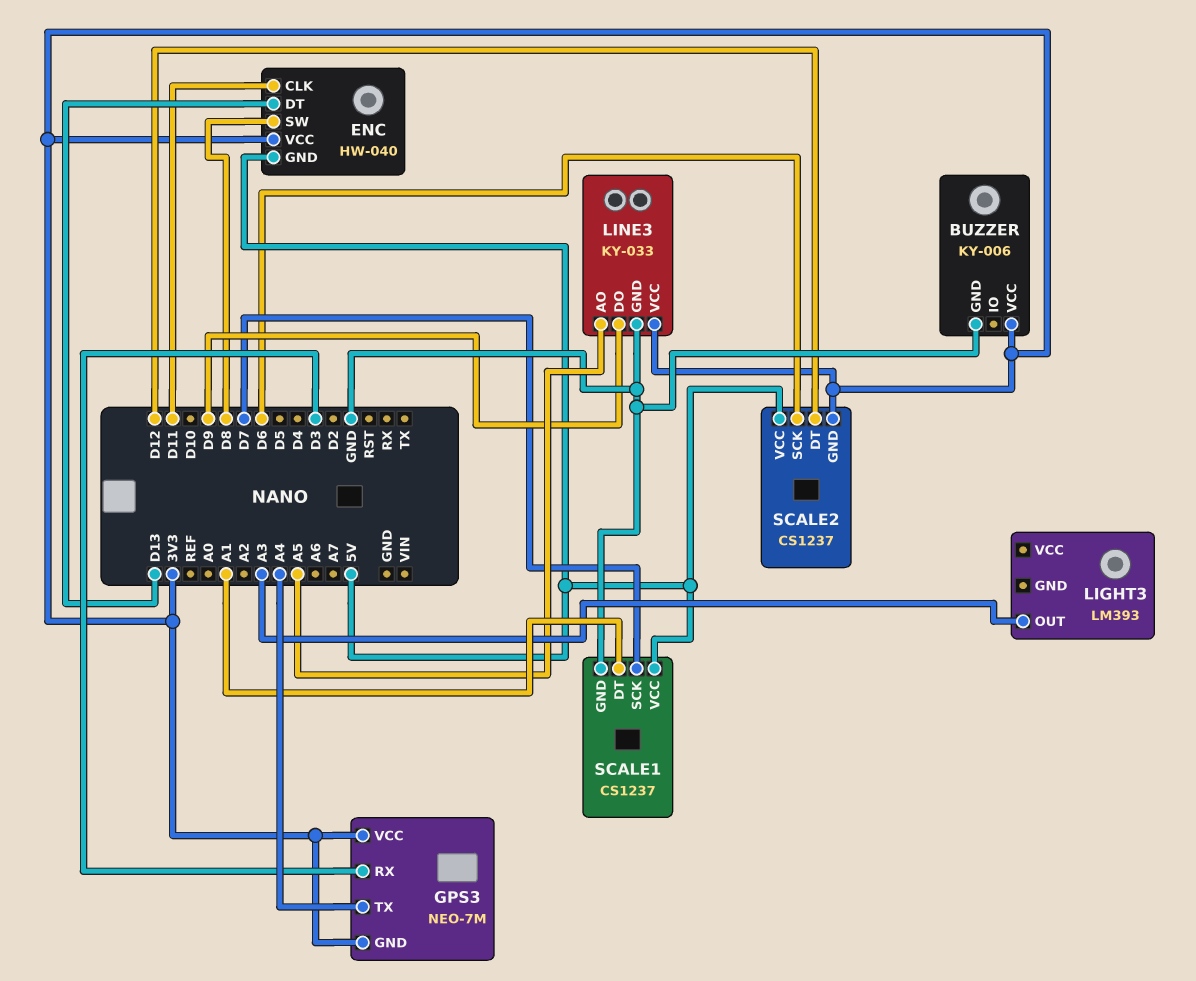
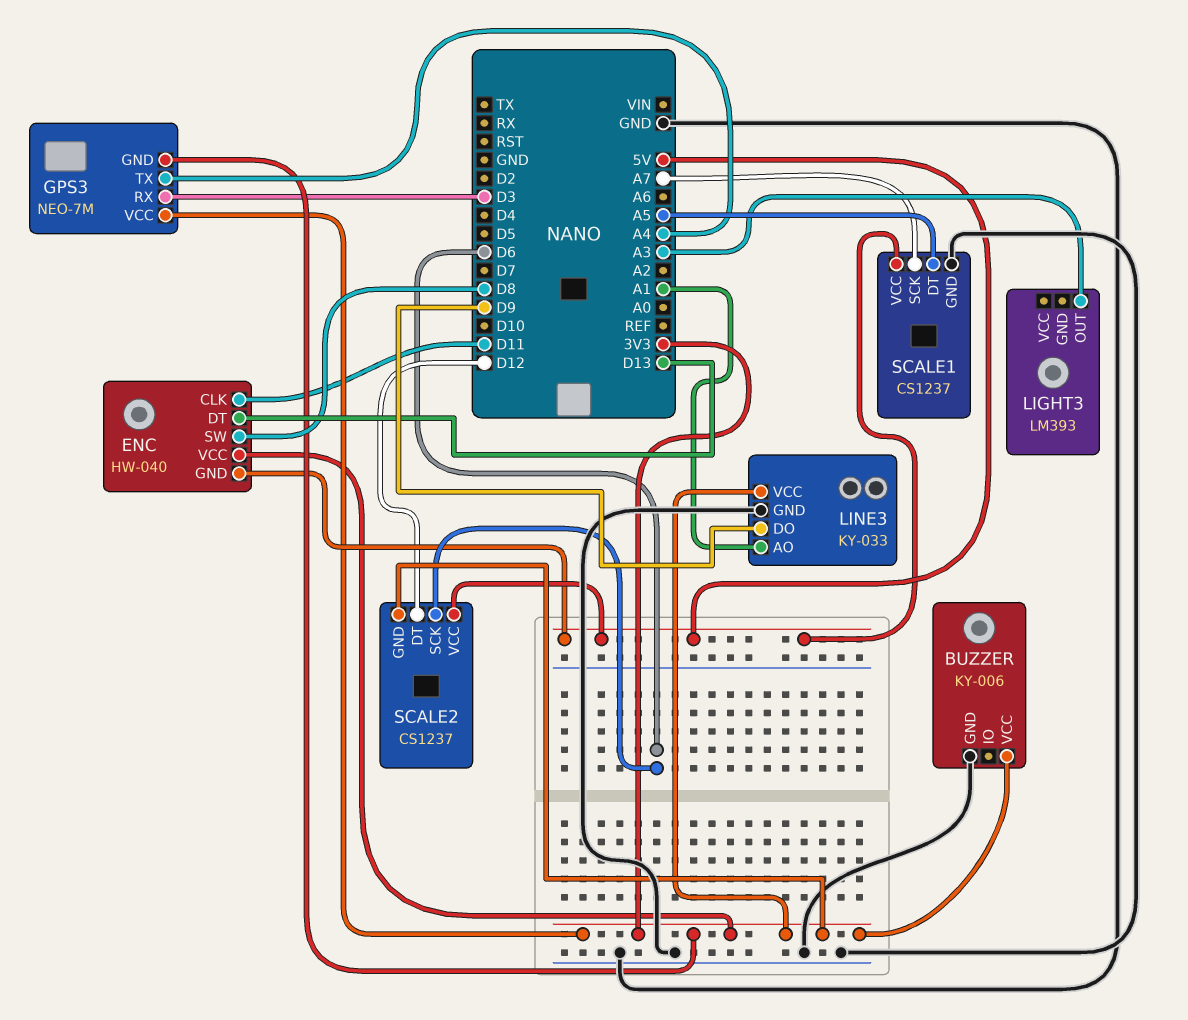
LINE3 pin AO: A5 -> A1
SCALE1 pin DT: A1 -> A5
SCALE1 pin SCK: D7 -> A7

